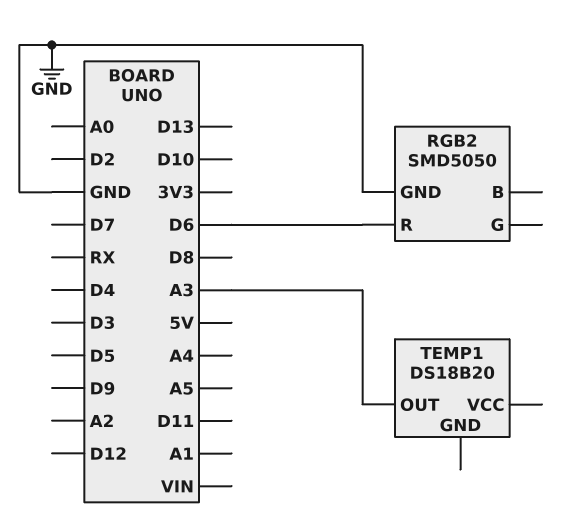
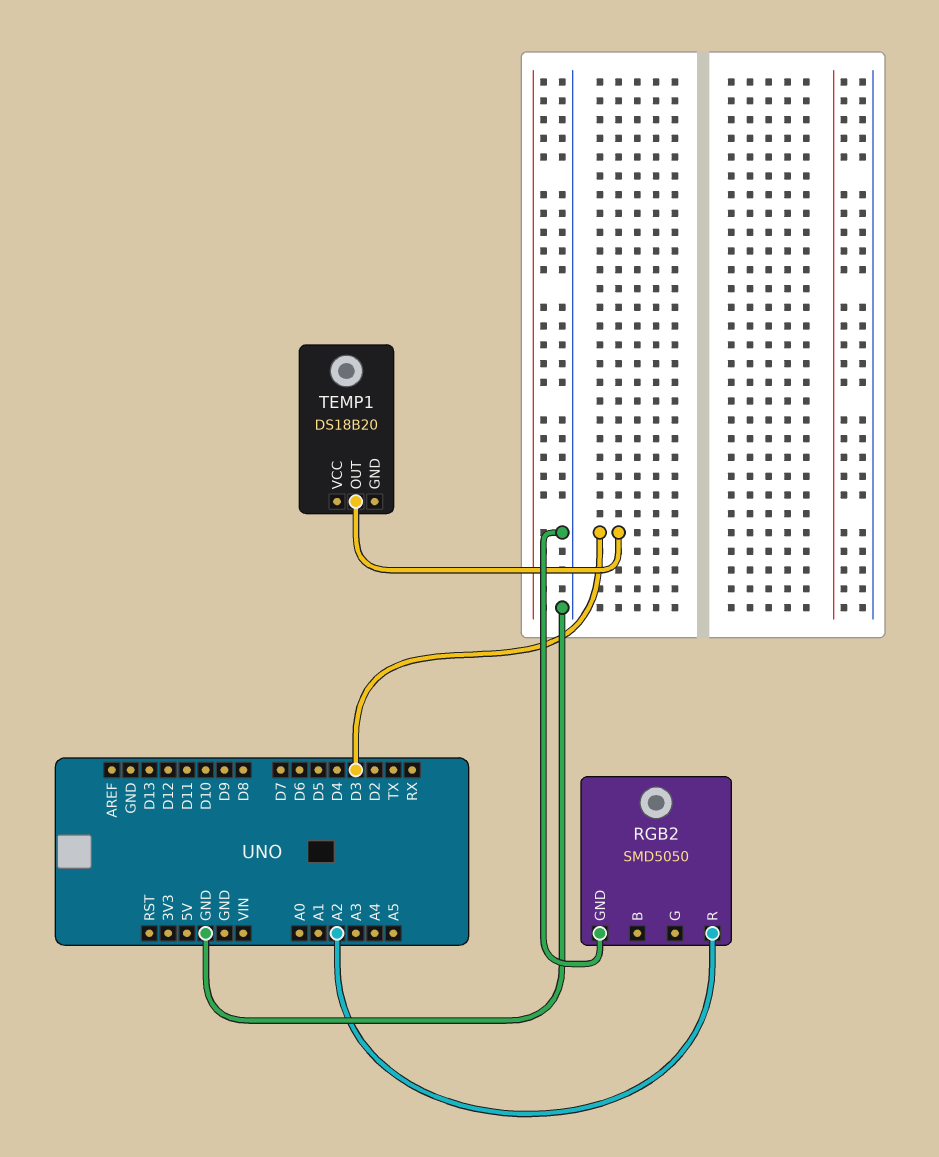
RGB2 pin R: D6 -> A2
TEMP1 pin OUT: A3 -> D3

